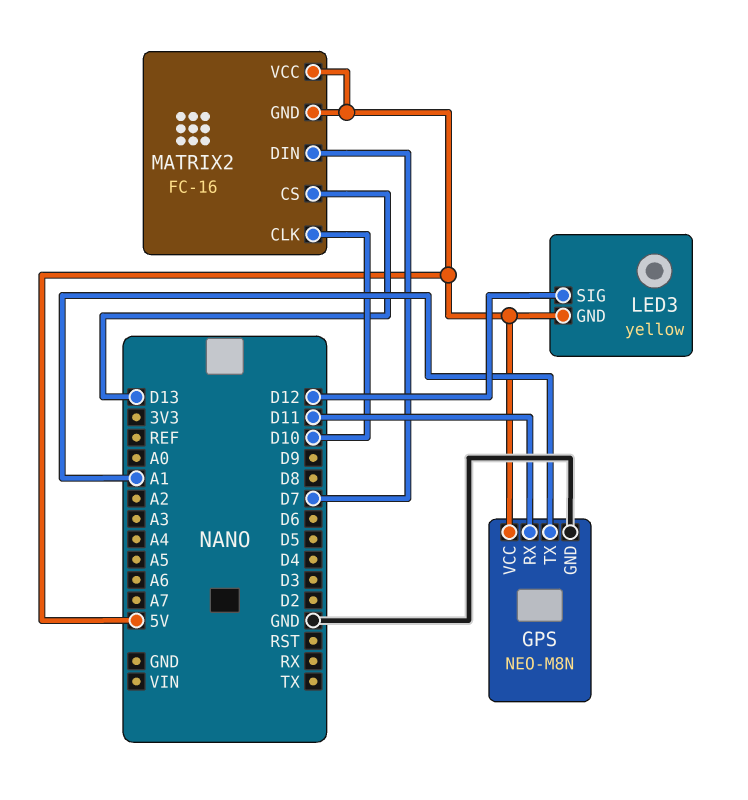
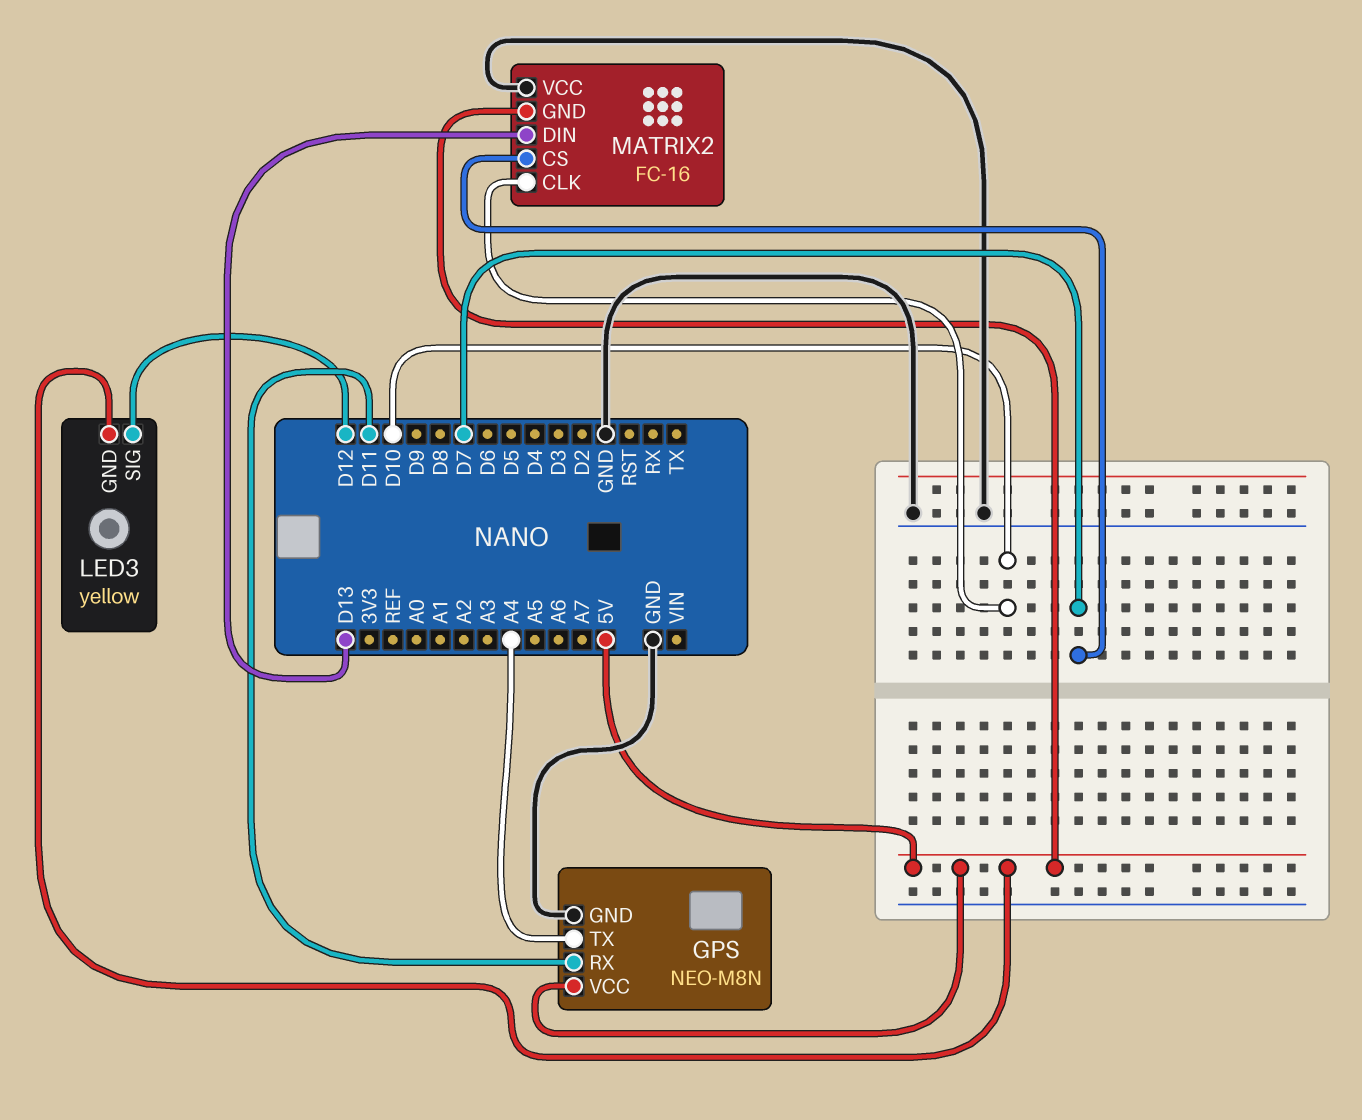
GPS pin TX: A1 -> A4
MATRIX2 pin CS: D13 -> D7
MATRIX2 pin DIN: D7 -> D13
MATRIX2 pin VCC: 5V -> GND

